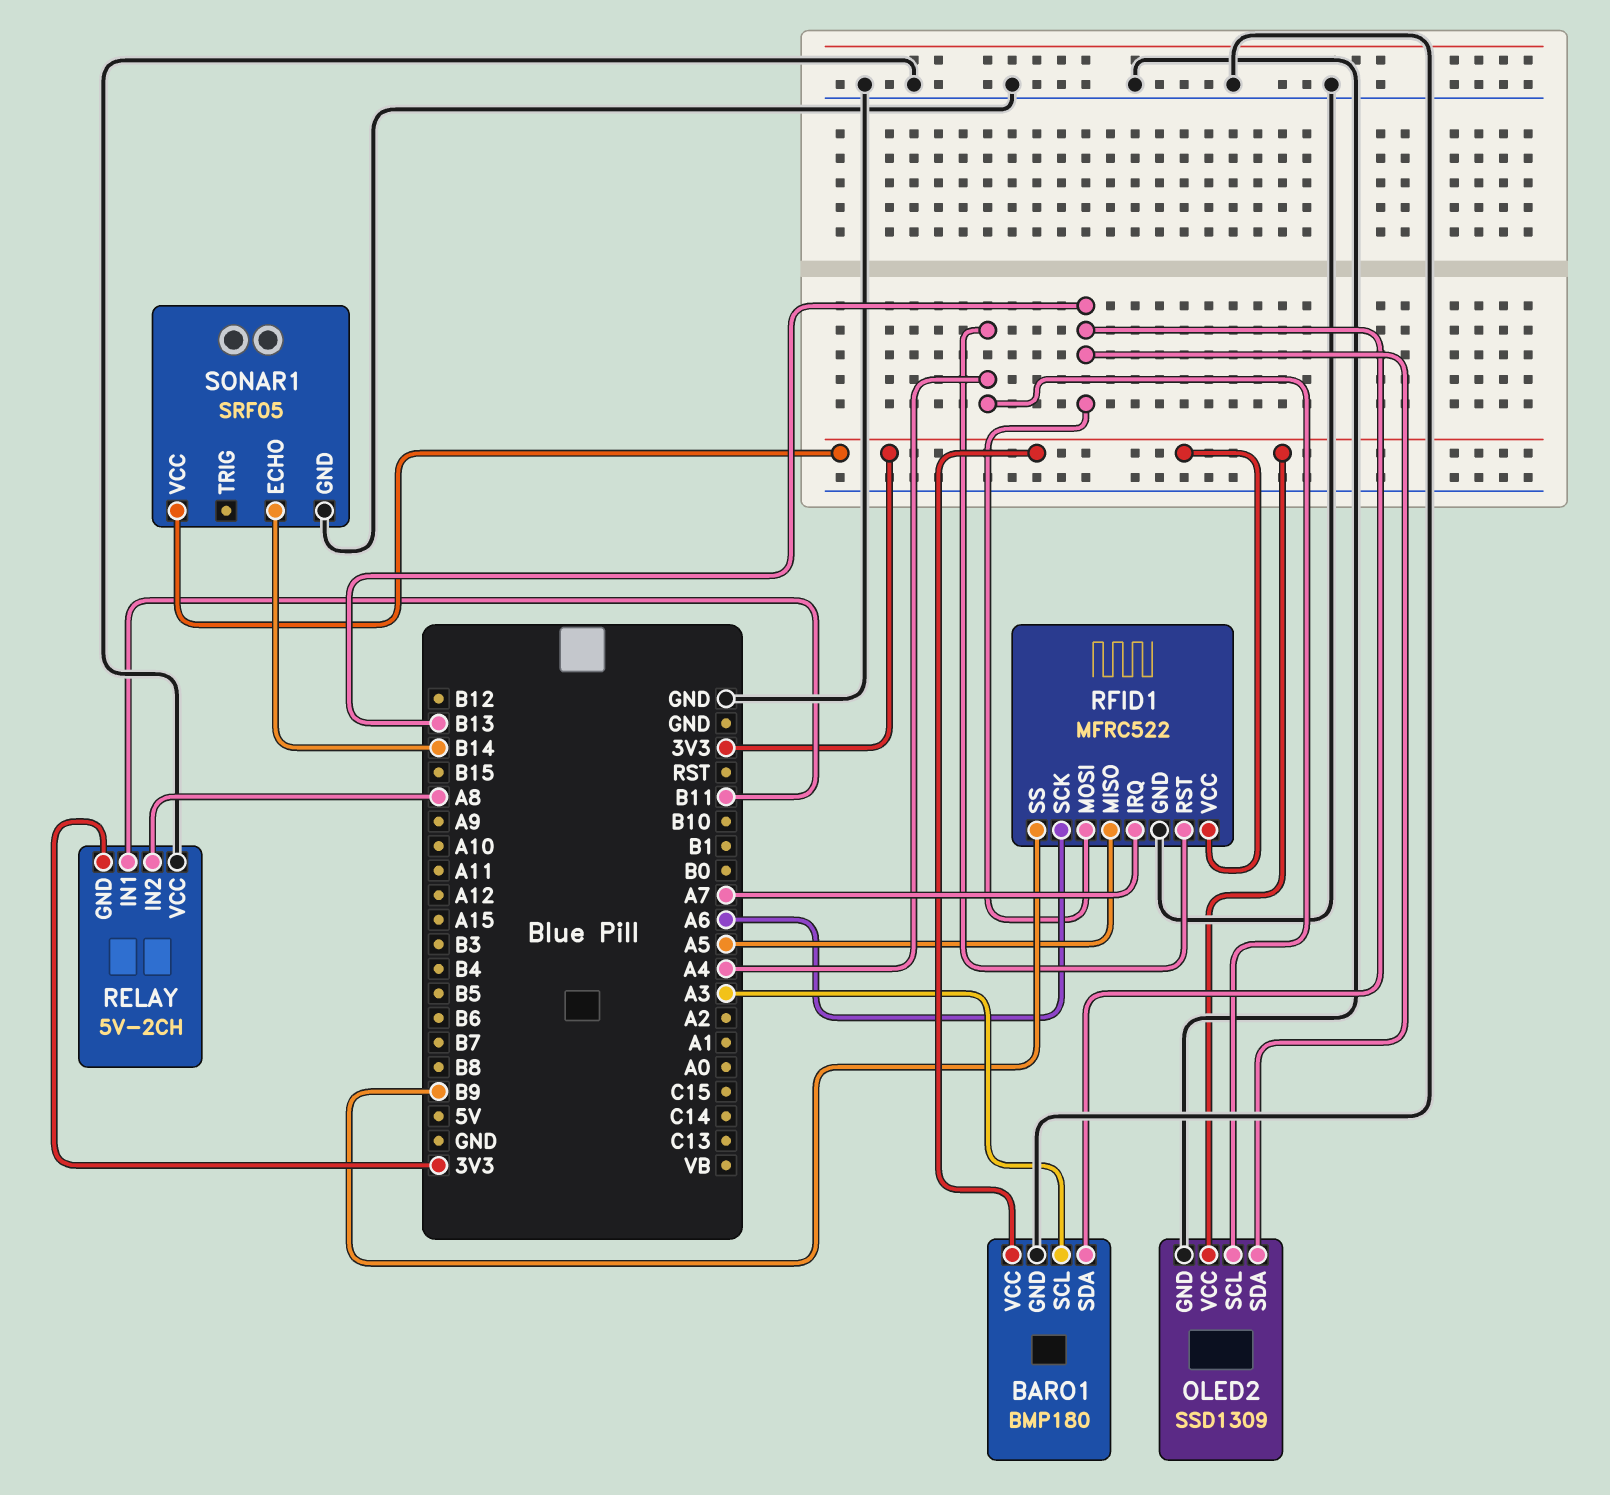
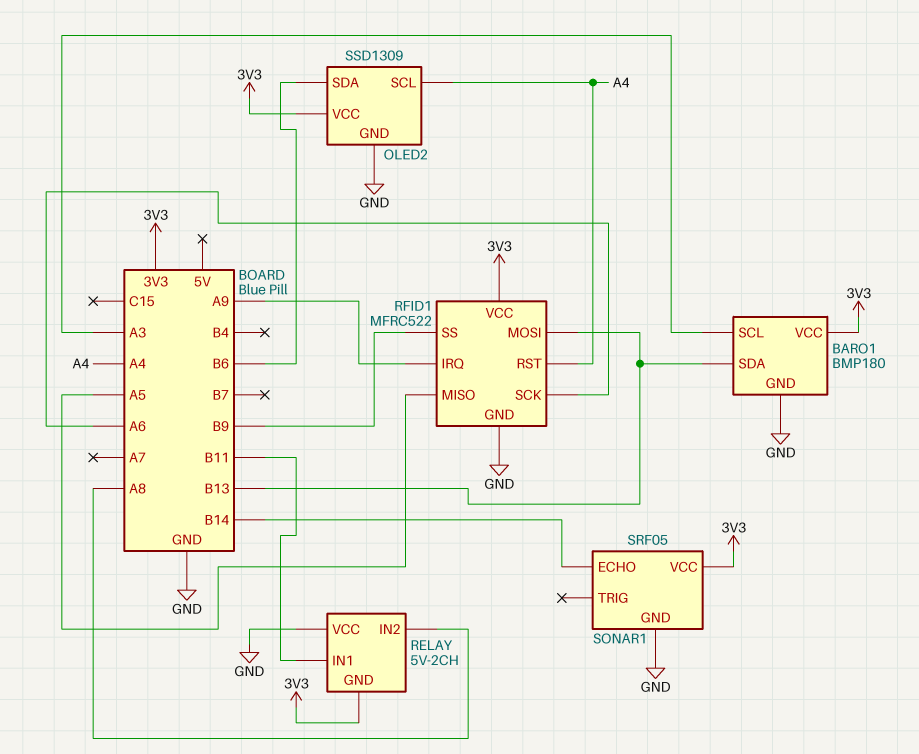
OLED2 pin SDA: B13 -> B6
RFID1 pin IRQ: A7 -> A9

